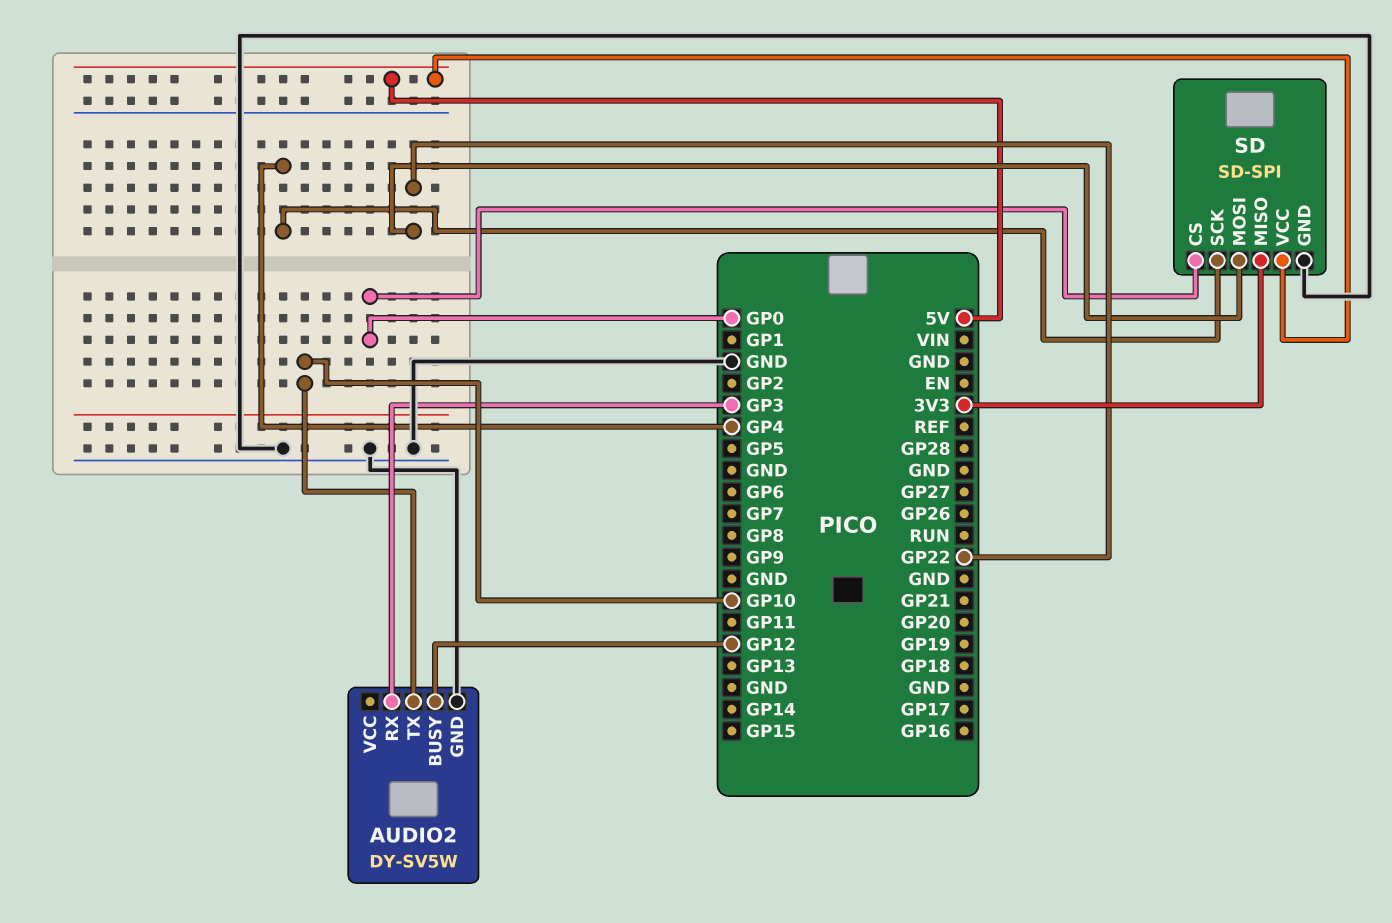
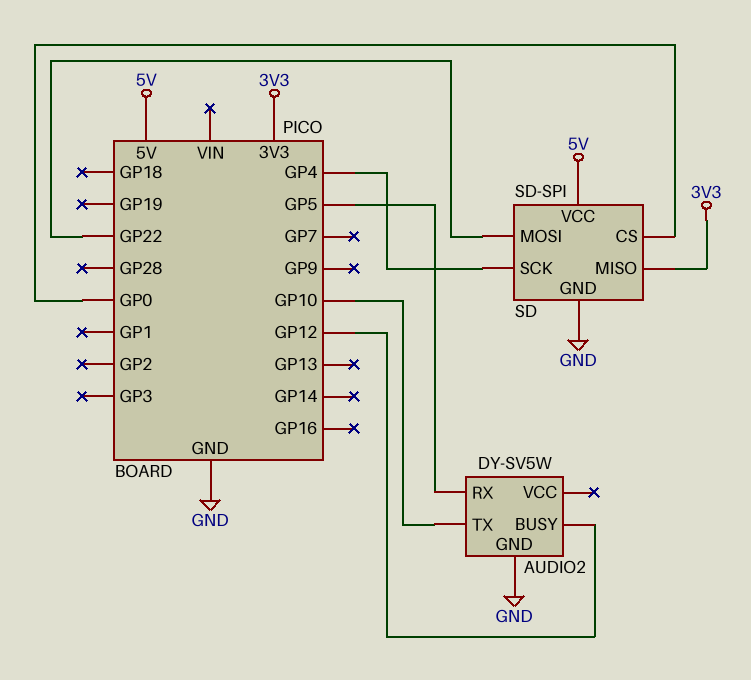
AUDIO2 pin RX: GP3 -> GP5

